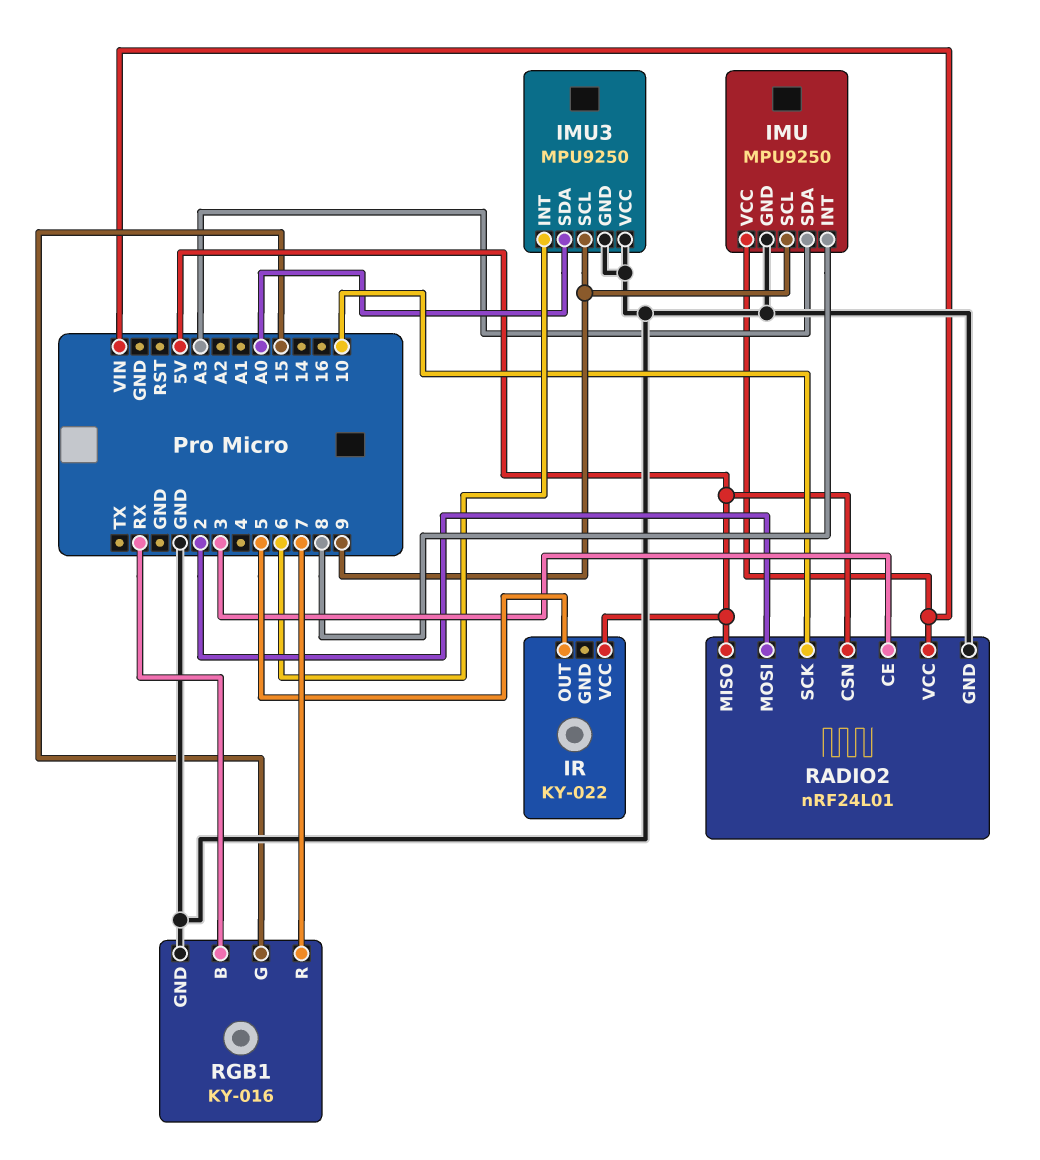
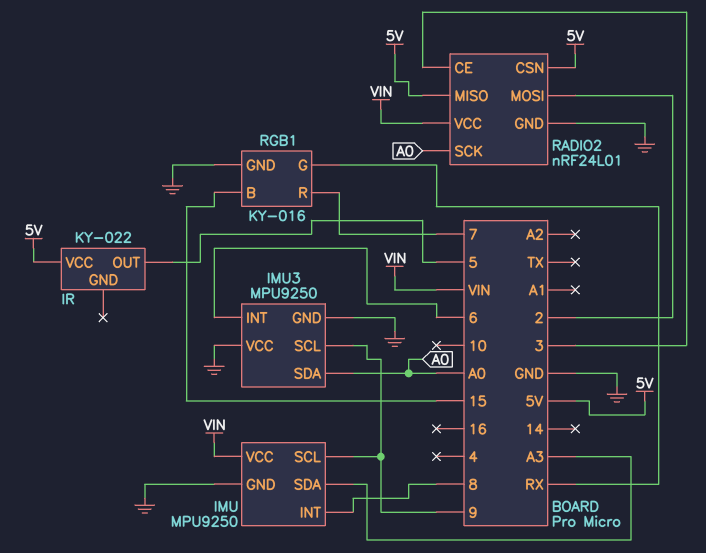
RADIO2 pin SCK: 10 -> A0
RGB1 pin B: RX -> 15
RGB1 pin G: 15 -> RX

